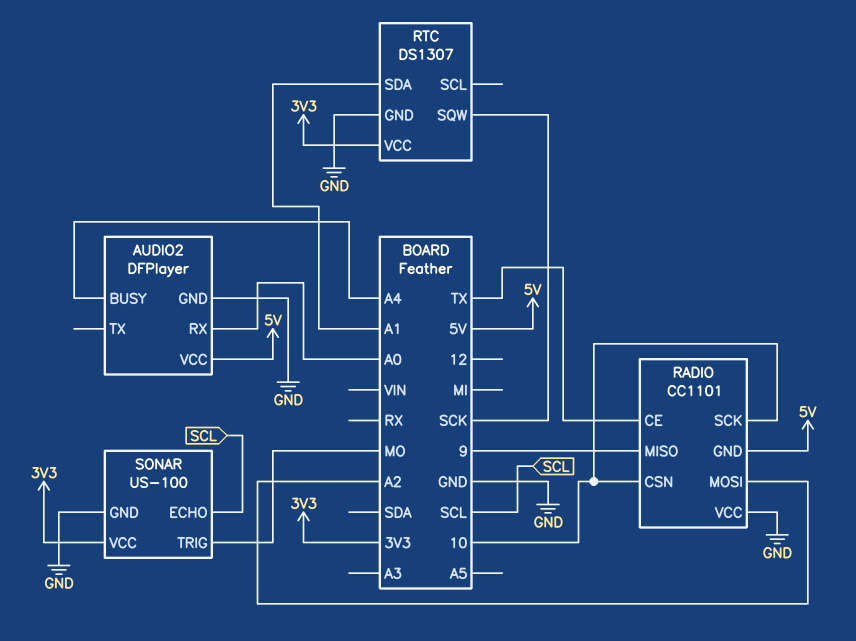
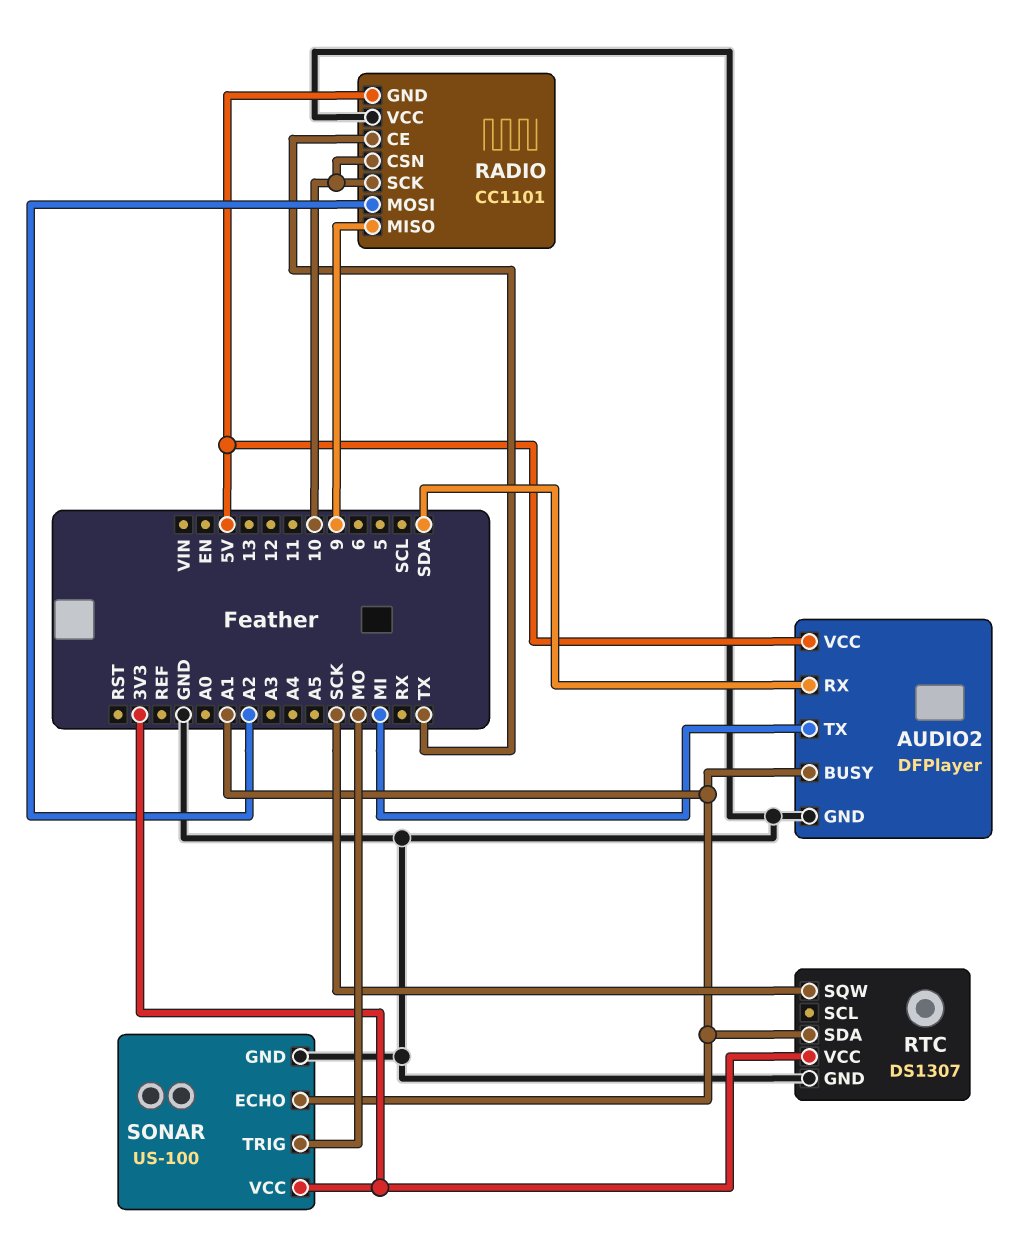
AUDIO2 pin BUSY: A4 -> A1
AUDIO2 pin RX: A0 -> SDA
AUDIO2 pin TX: none -> MI
SONAR pin ECHO: SCL -> A1

